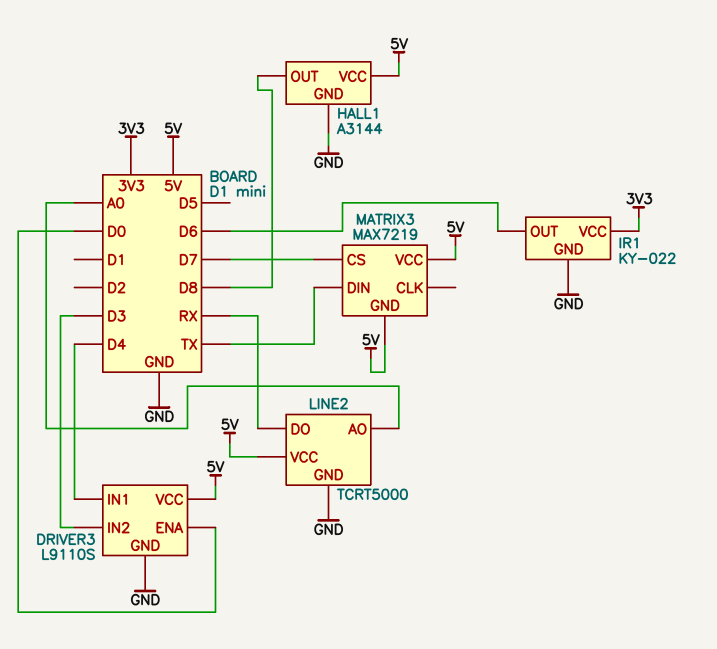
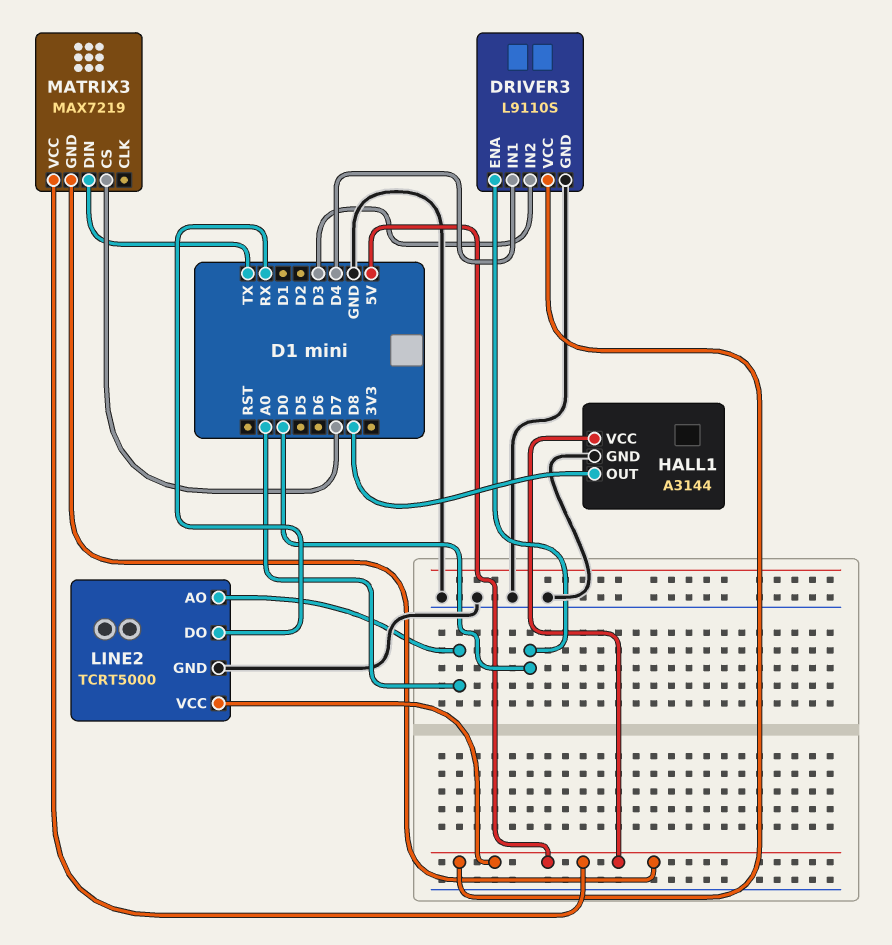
IR1: KY-022 -> none
IR1 pin GND: GND -> none
IR1 pin OUT: D6 -> none
IR1 pin VCC: 3V3 -> none

